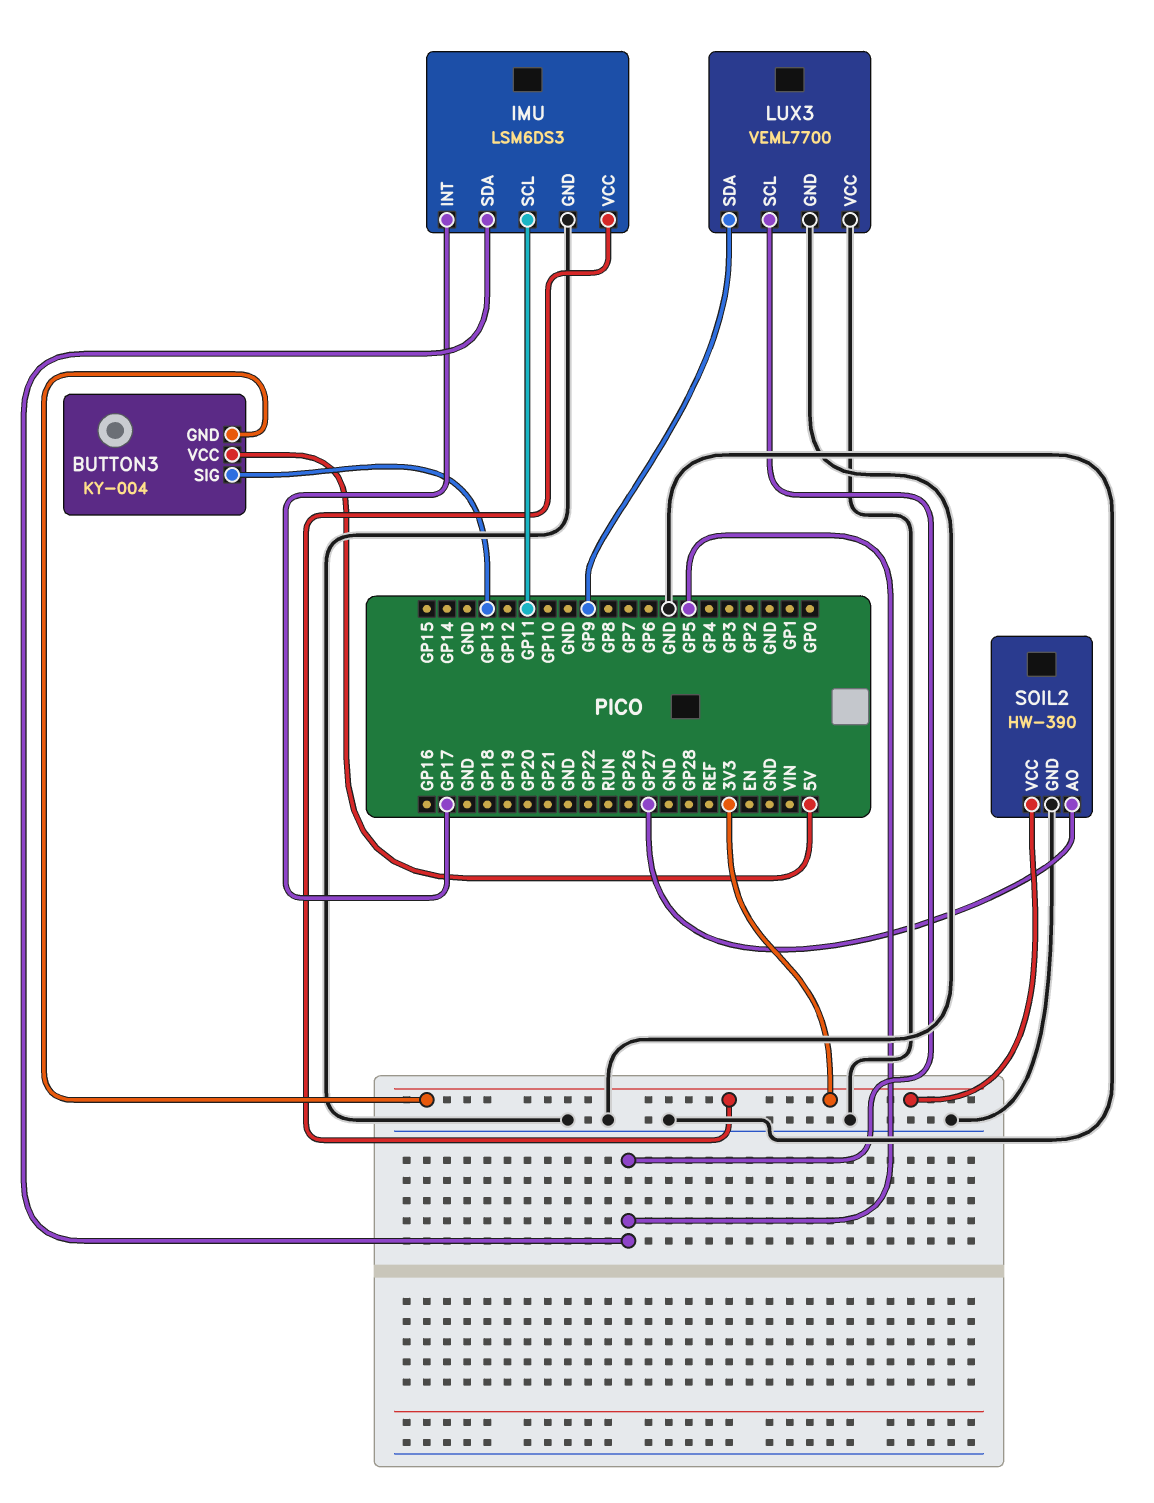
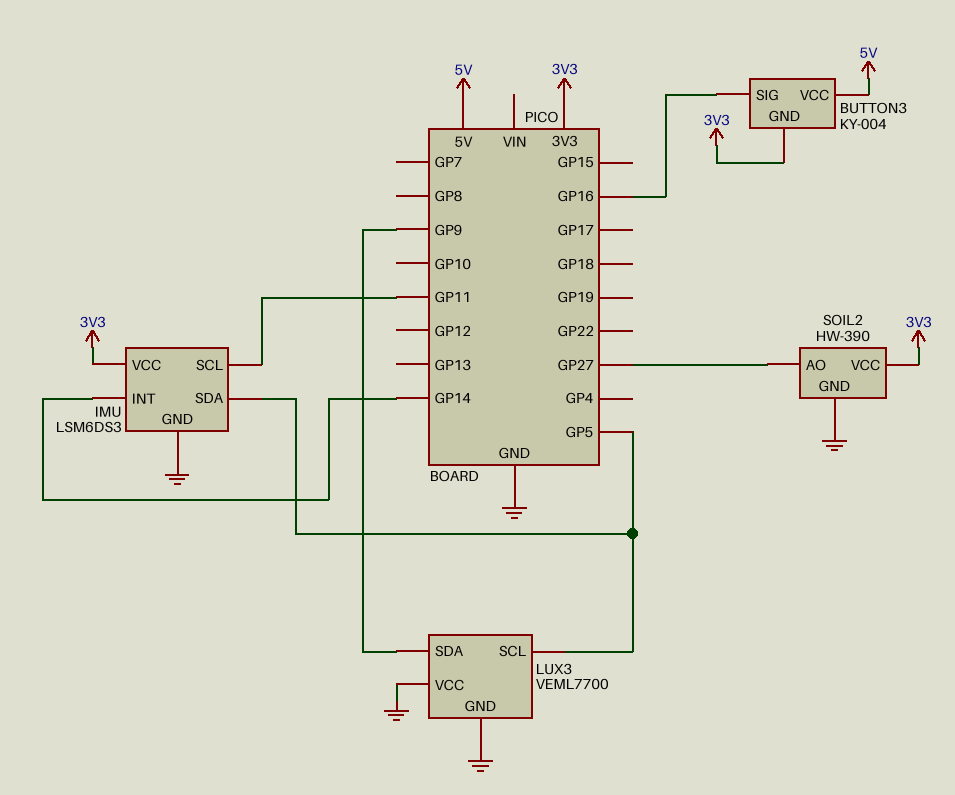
BUTTON3 pin SIG: GP13 -> GP16
IMU pin INT: GP17 -> GP14

